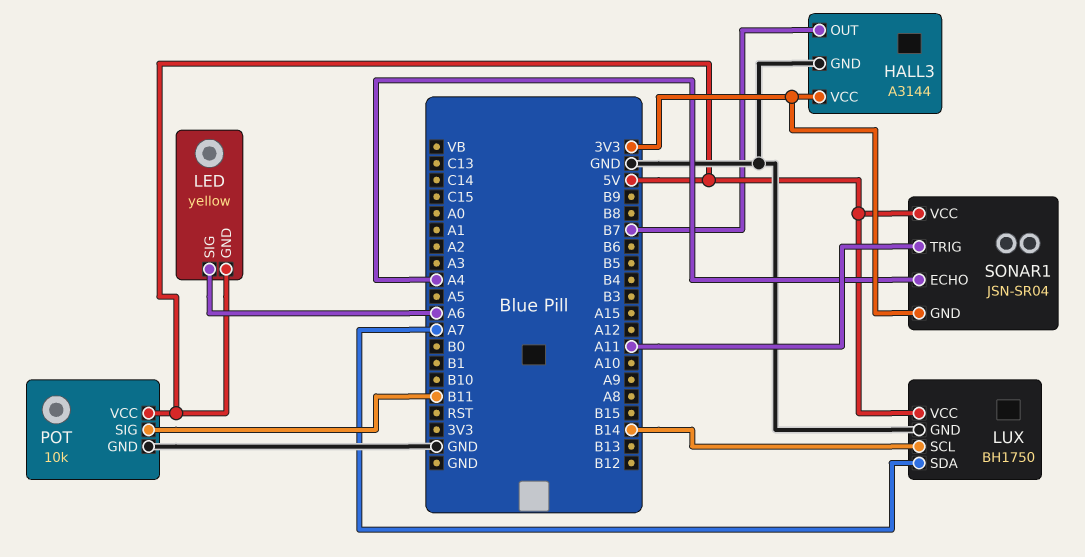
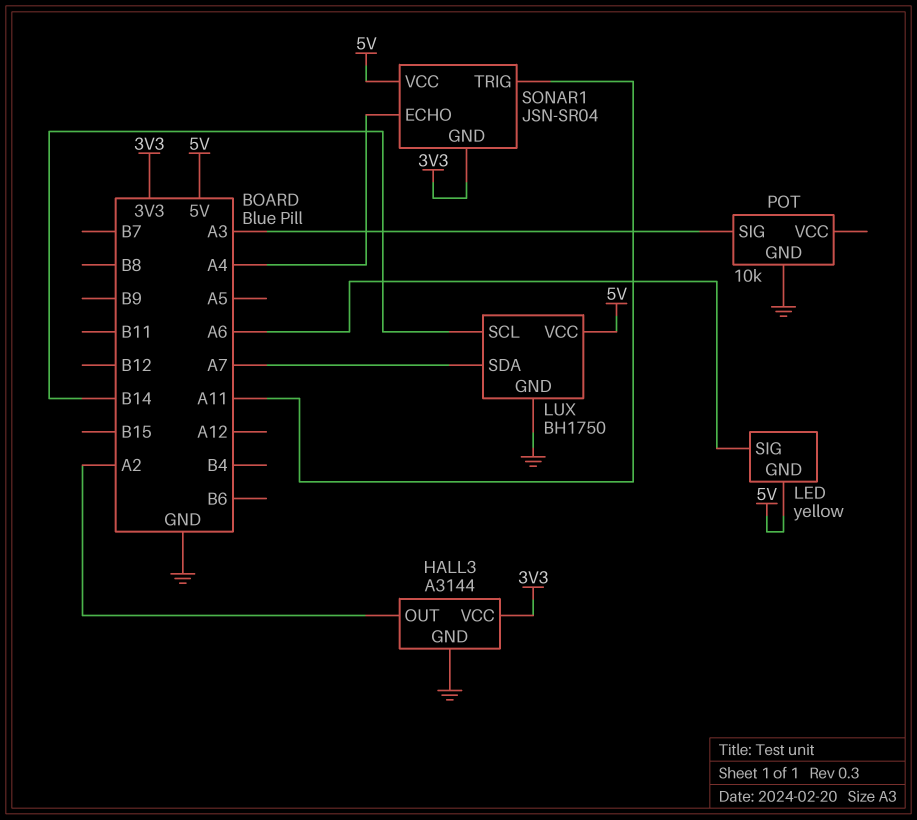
HALL3 pin OUT: B7 -> A2
POT pin SIG: B11 -> A3
POT pin VCC: 5V -> none

